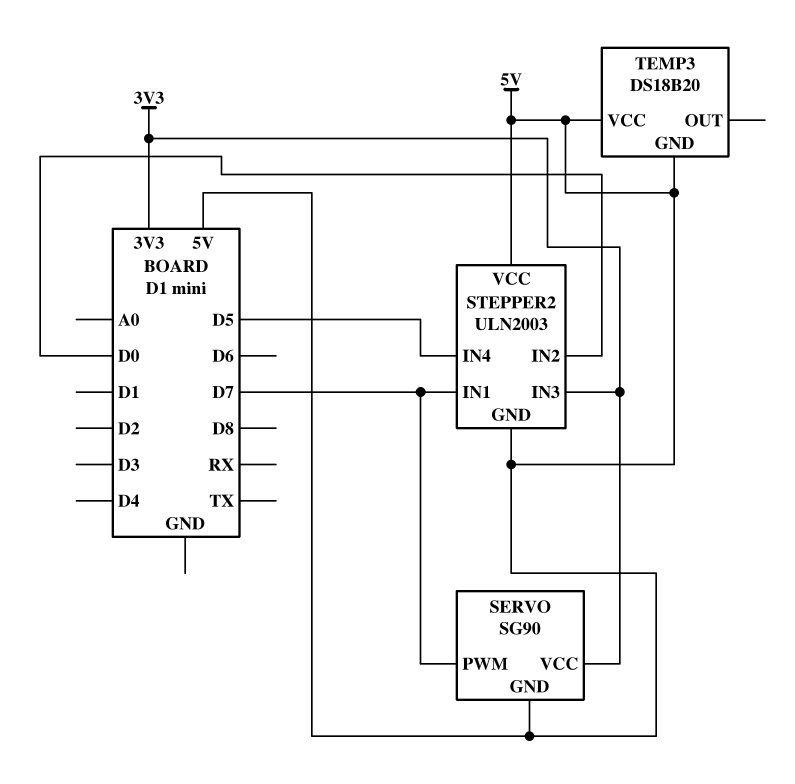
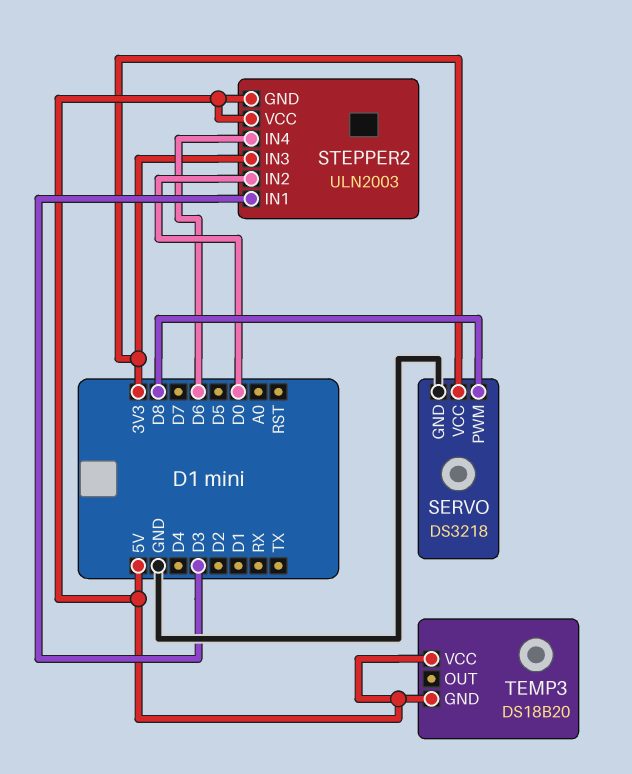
SERVO: SG90 -> DS3218
SERVO pin GND: 5V -> GND
SERVO pin PWM: D7 -> D8
STEPPER2 pin IN1: D7 -> D3
STEPPER2 pin IN4: D5 -> D6

